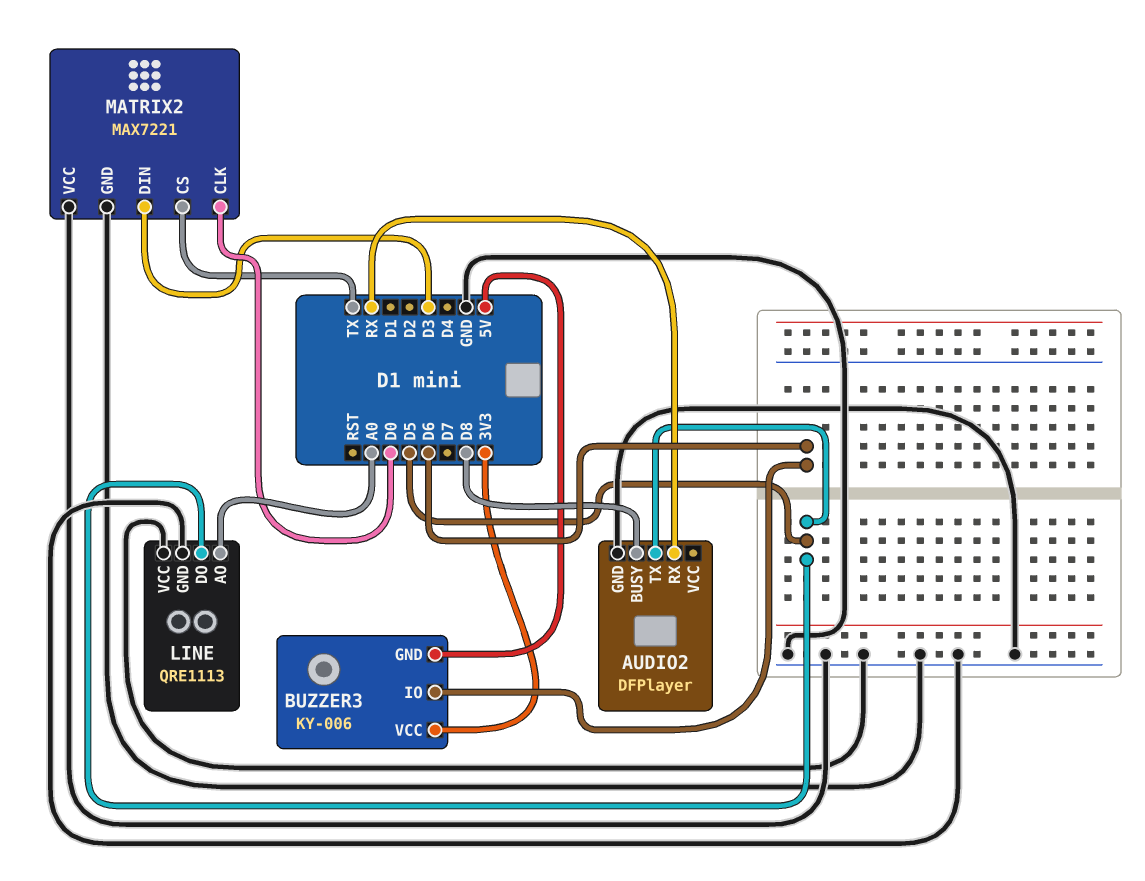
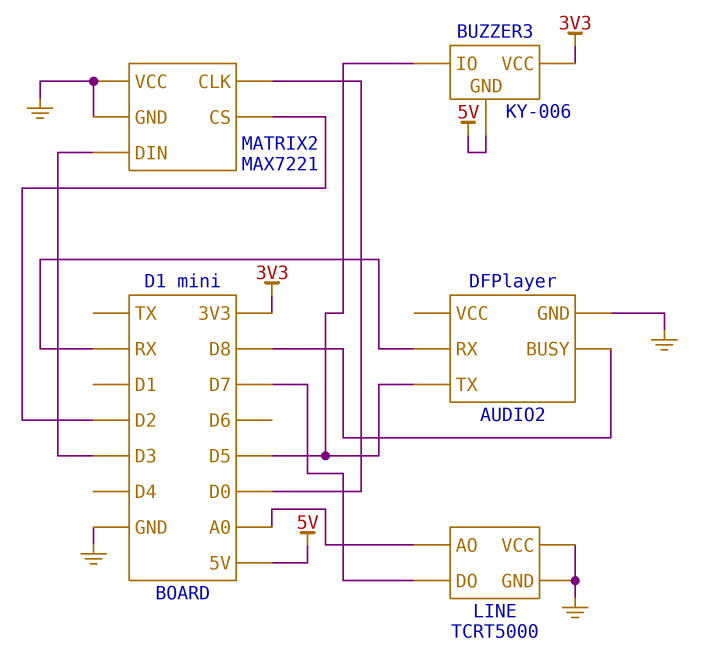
BUZZER3 pin IO: D6 -> D5
LINE: QRE1113 -> TCRT5000
LINE pin DO: D5 -> D7
MATRIX2 pin CS: TX -> D2

